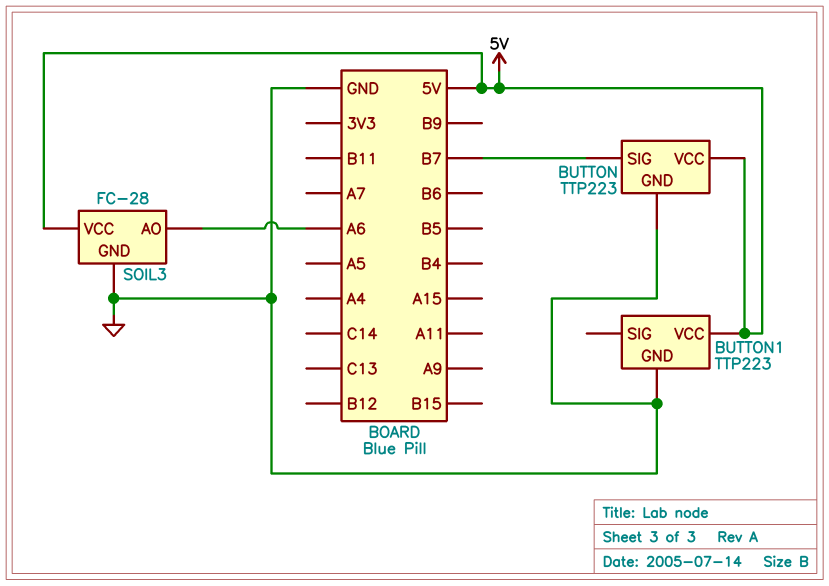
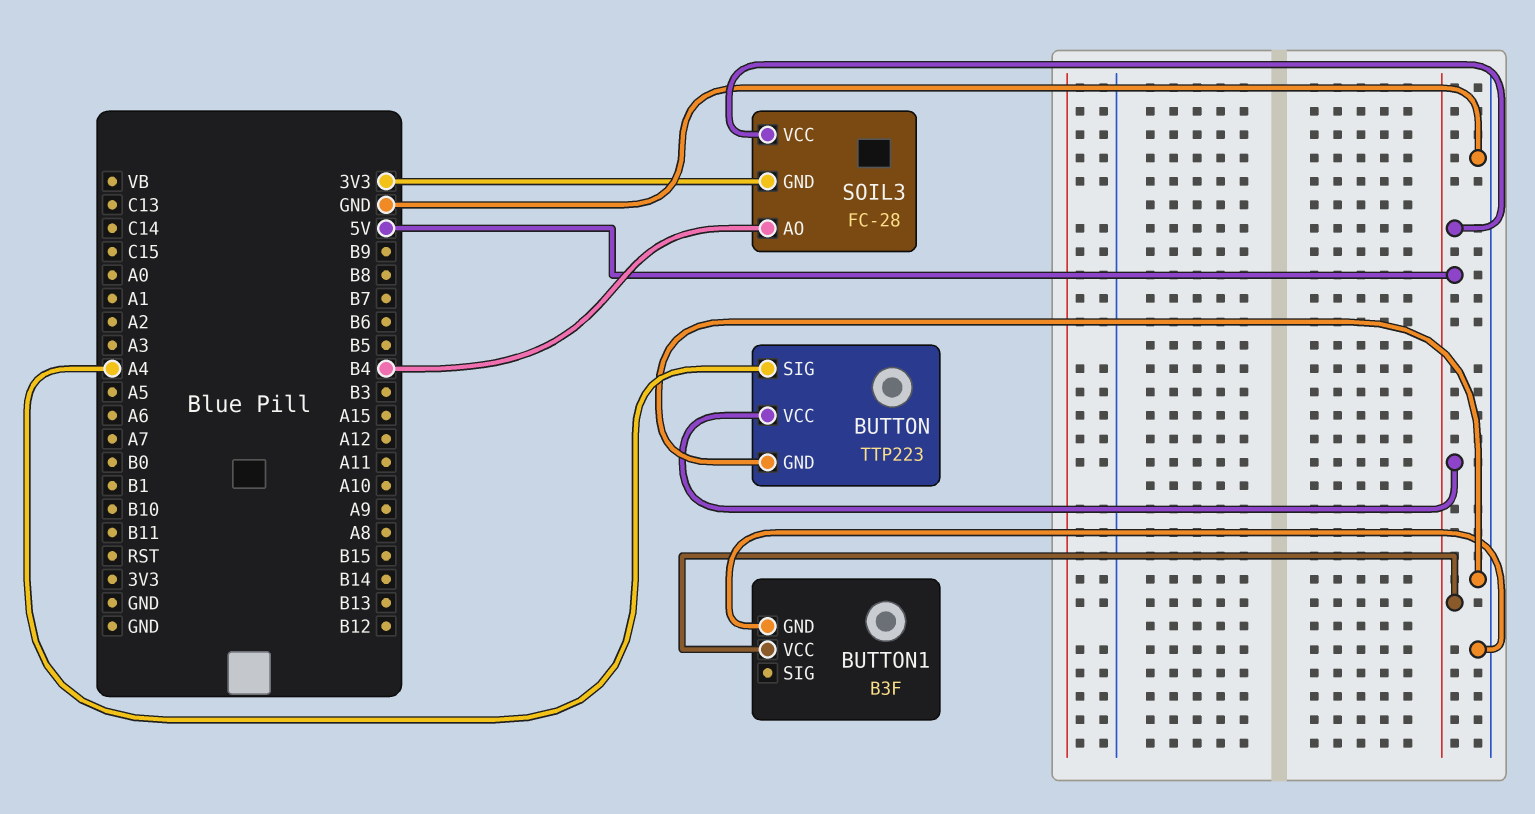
BUTTON pin SIG: B7 -> A4
BUTTON1: TTP223 -> B3F
SOIL3 pin AO: A6 -> B4
SOIL3 pin GND: GND -> 3V3

